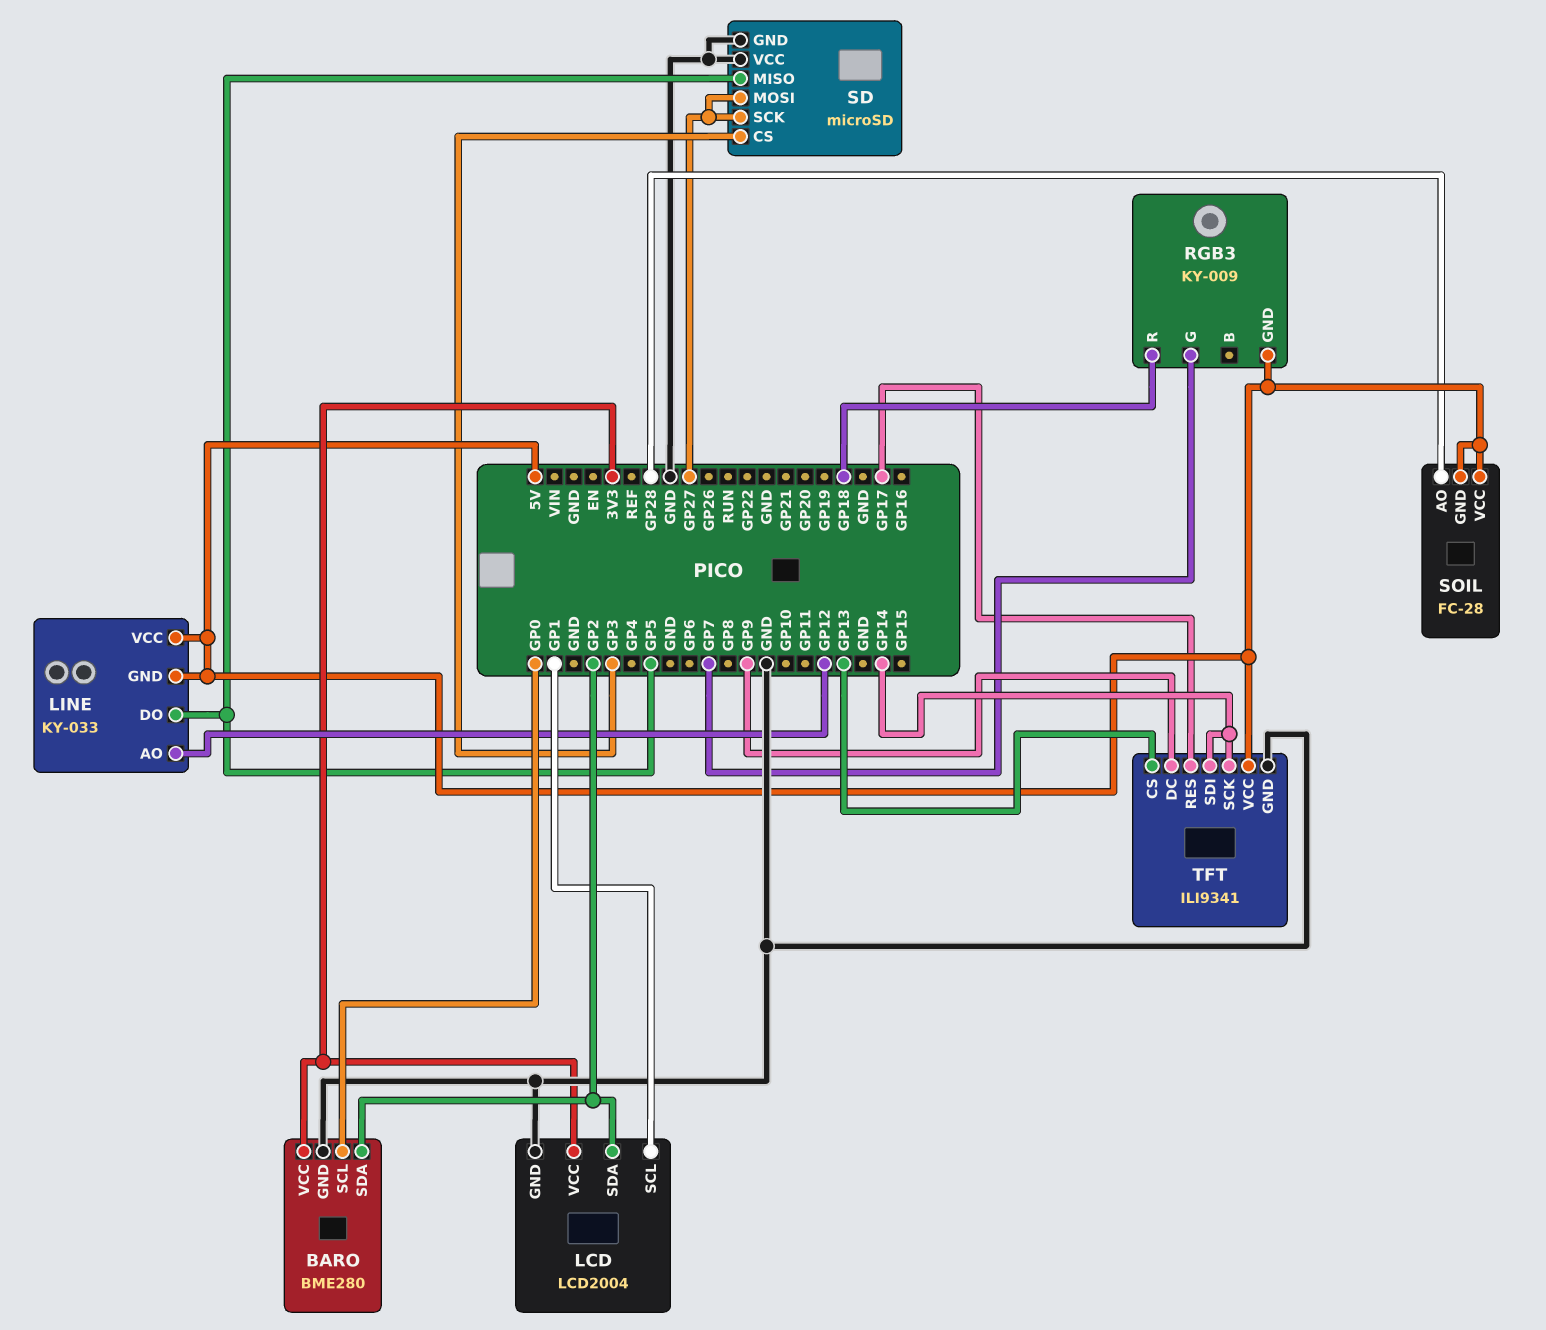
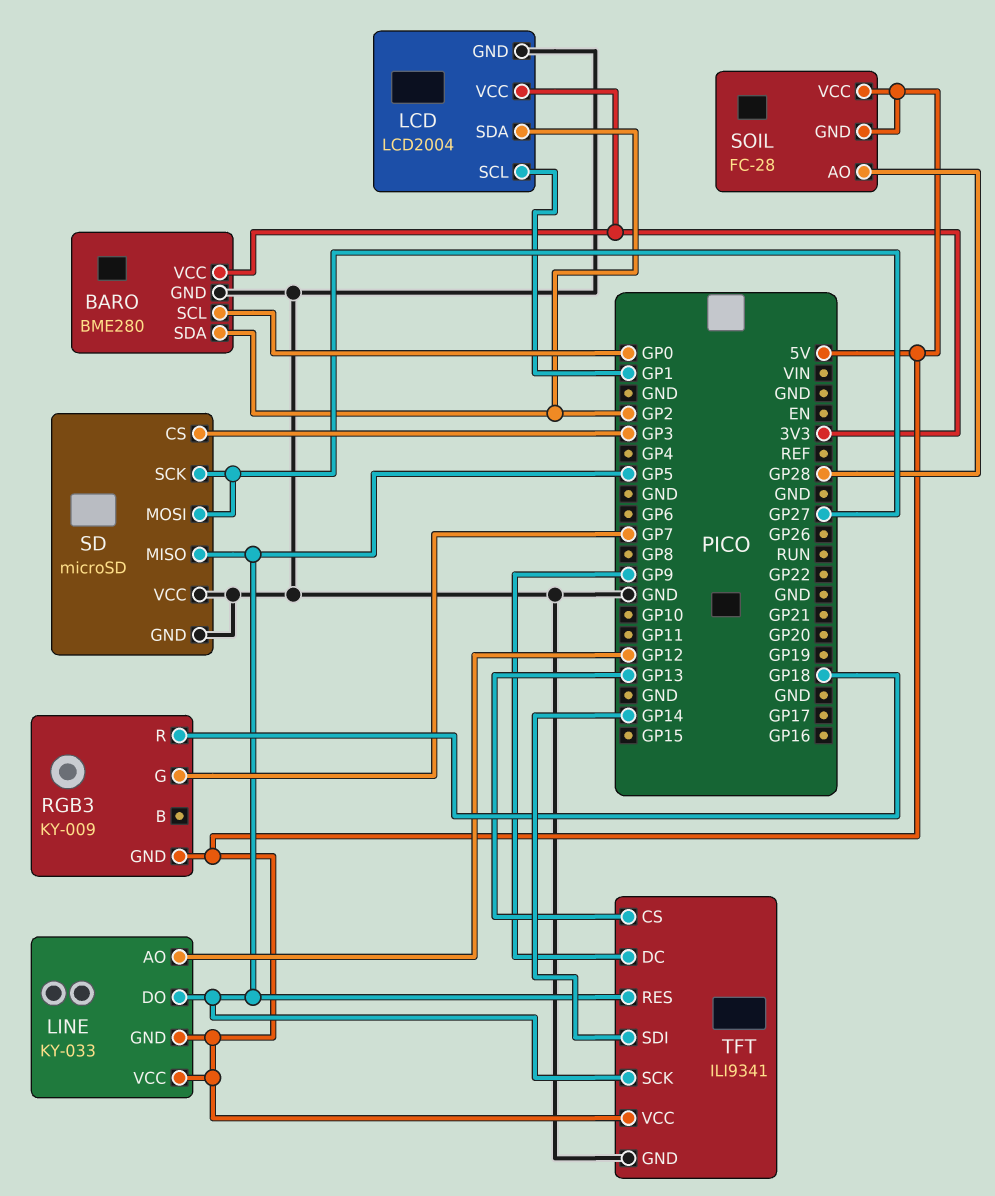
TFT pin RES: GP17 -> GP5
TFT pin SCK: GP14 -> GP5

